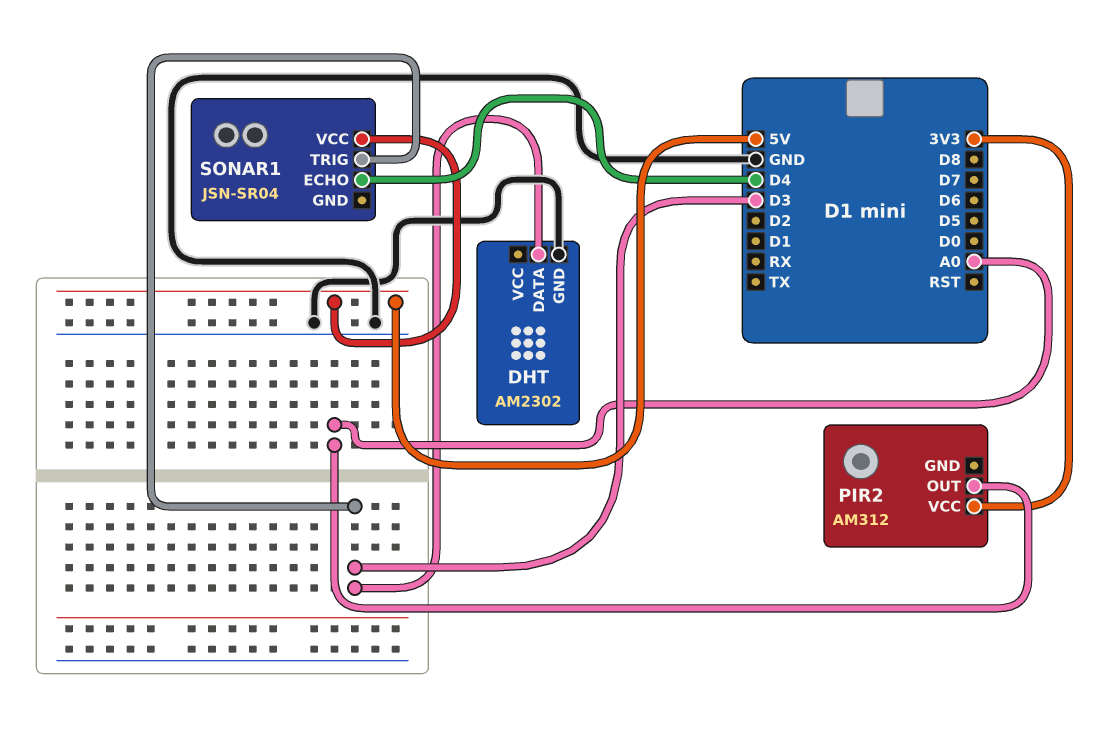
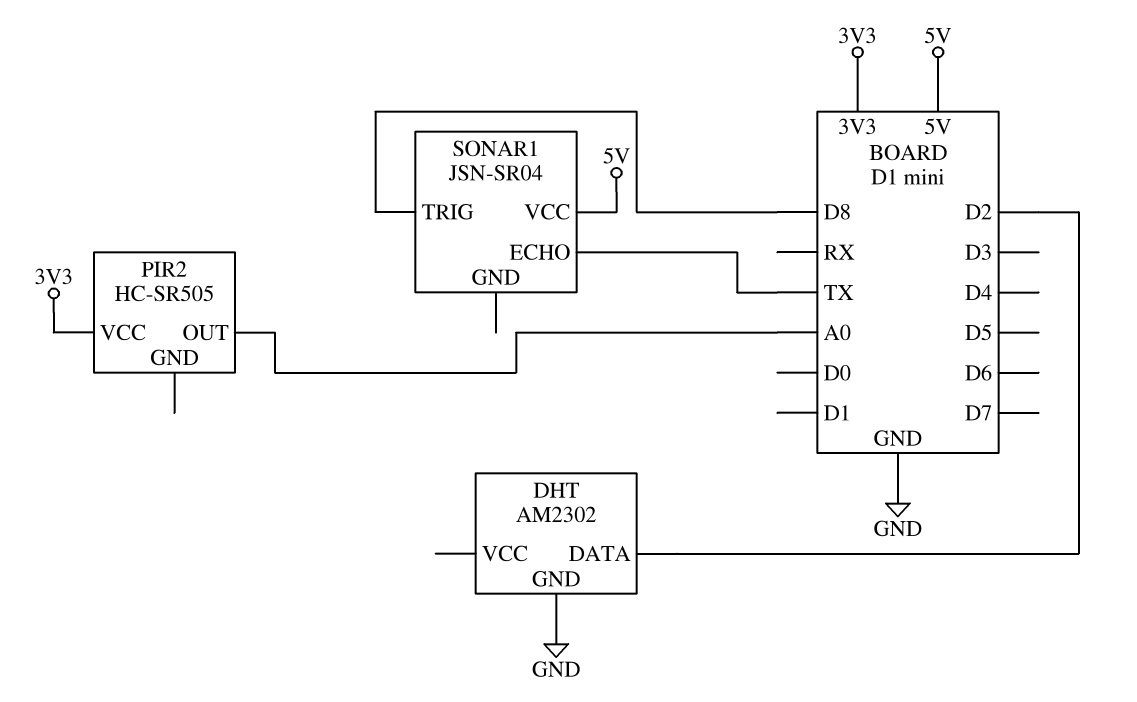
DHT pin DATA: D3 -> D2
PIR2: AM312 -> HC-SR505
SONAR1 pin ECHO: D4 -> TX
SONAR1 pin TRIG: D3 -> D8

